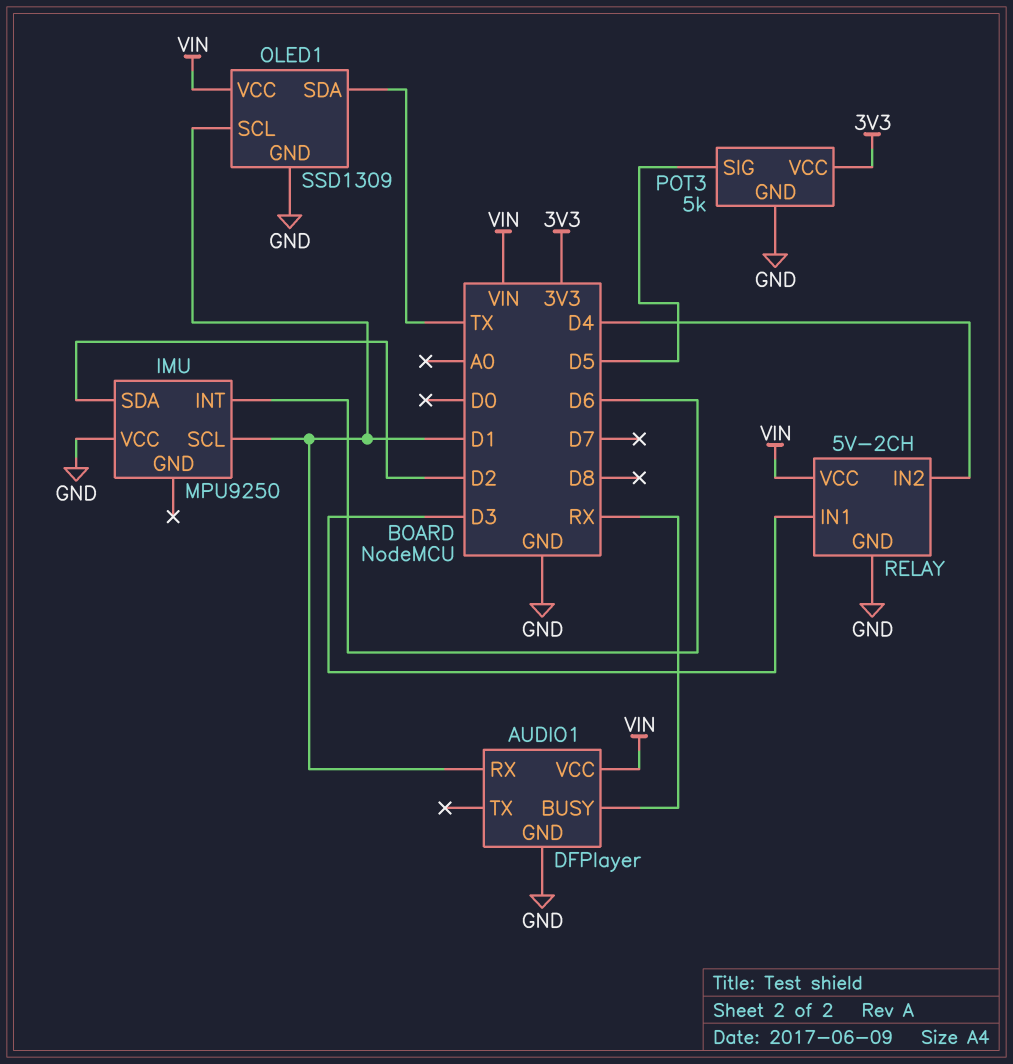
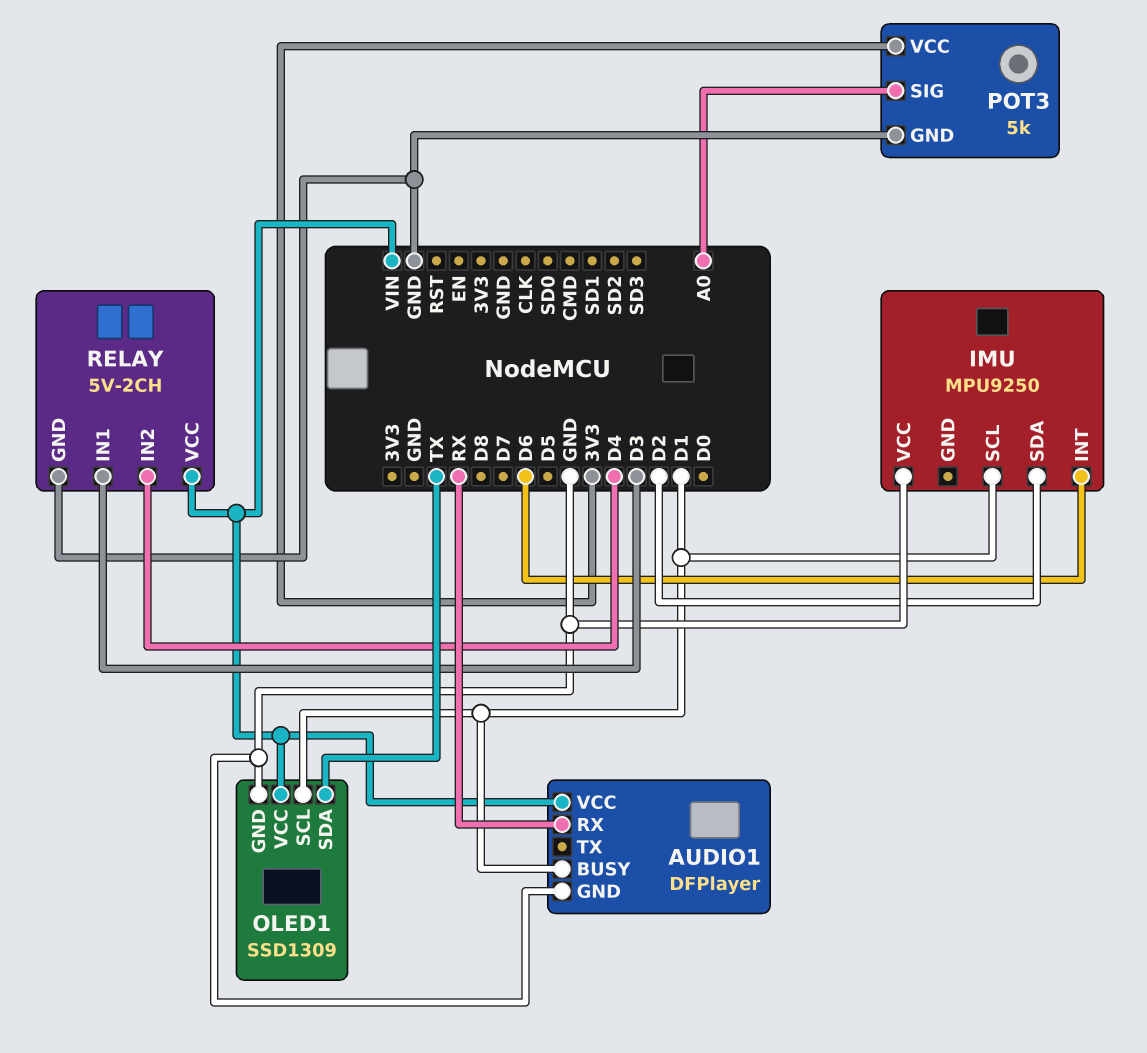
AUDIO1 pin BUSY: RX -> D1
AUDIO1 pin RX: D1 -> RX
POT3 pin SIG: D5 -> A0

